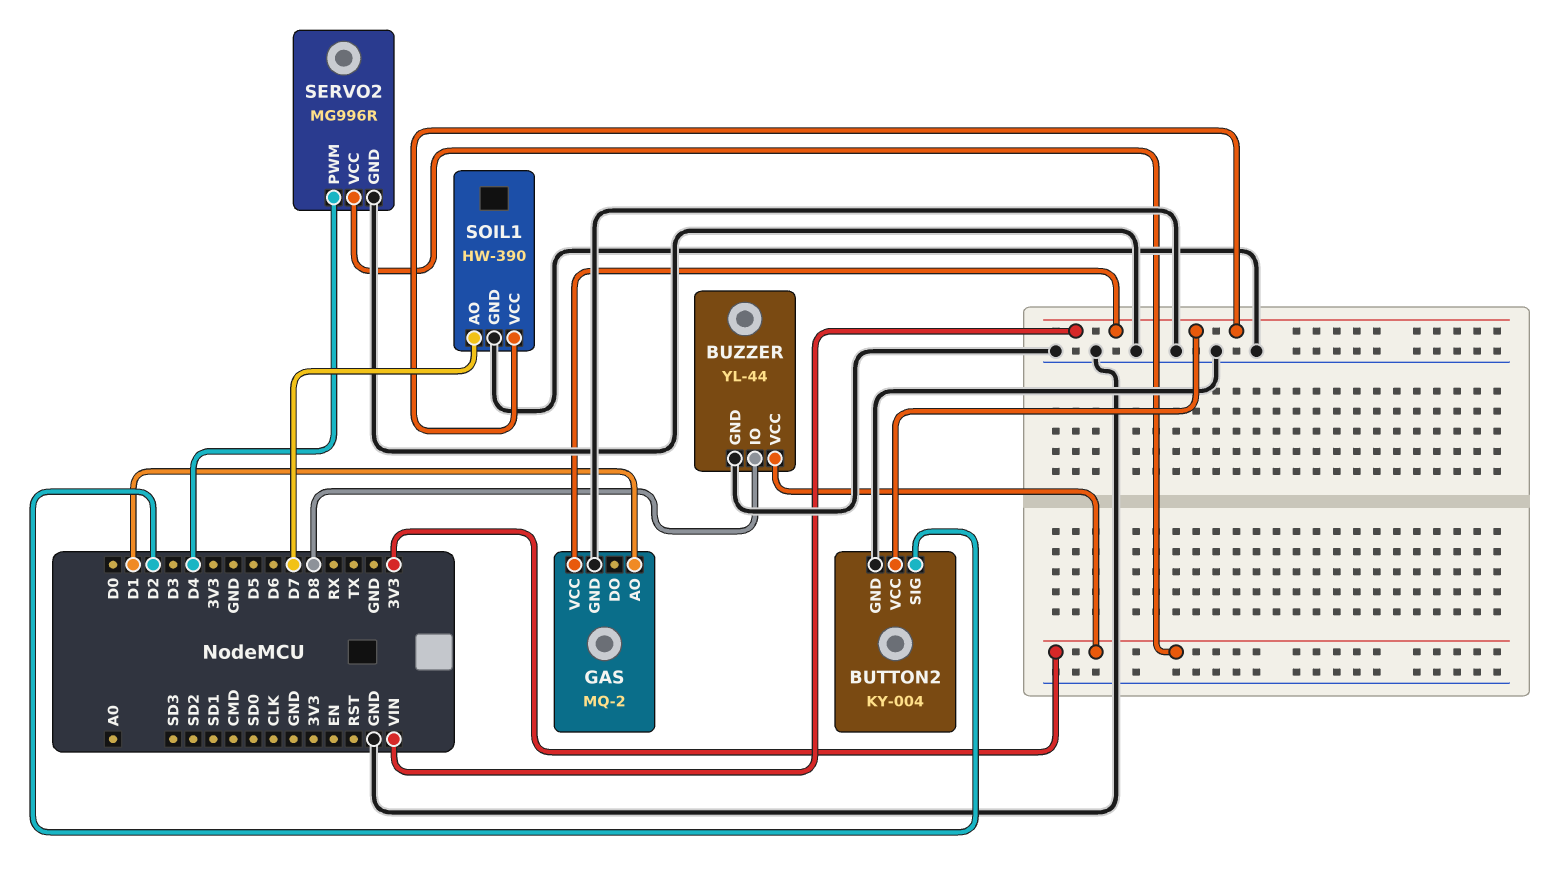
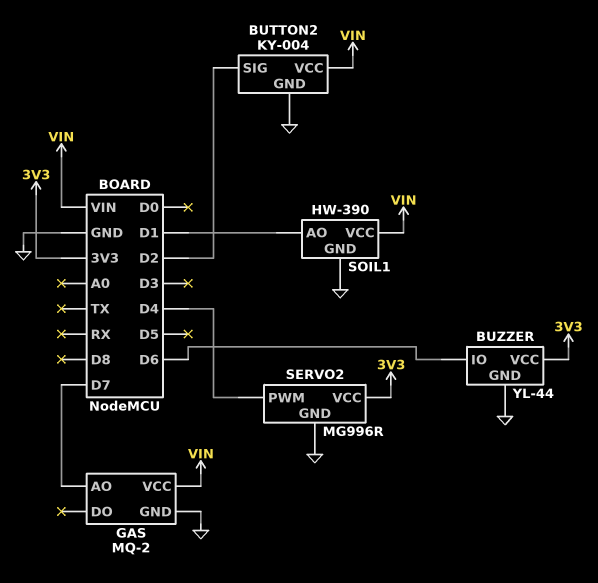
BUZZER pin IO: D8 -> D6
GAS pin AO: D1 -> D7
SOIL1 pin AO: D7 -> D1

